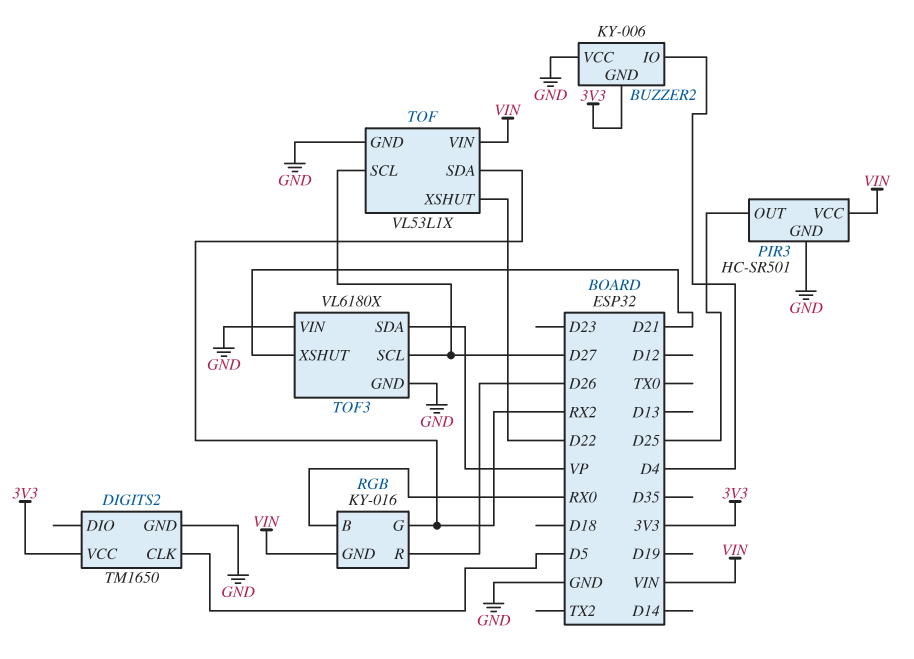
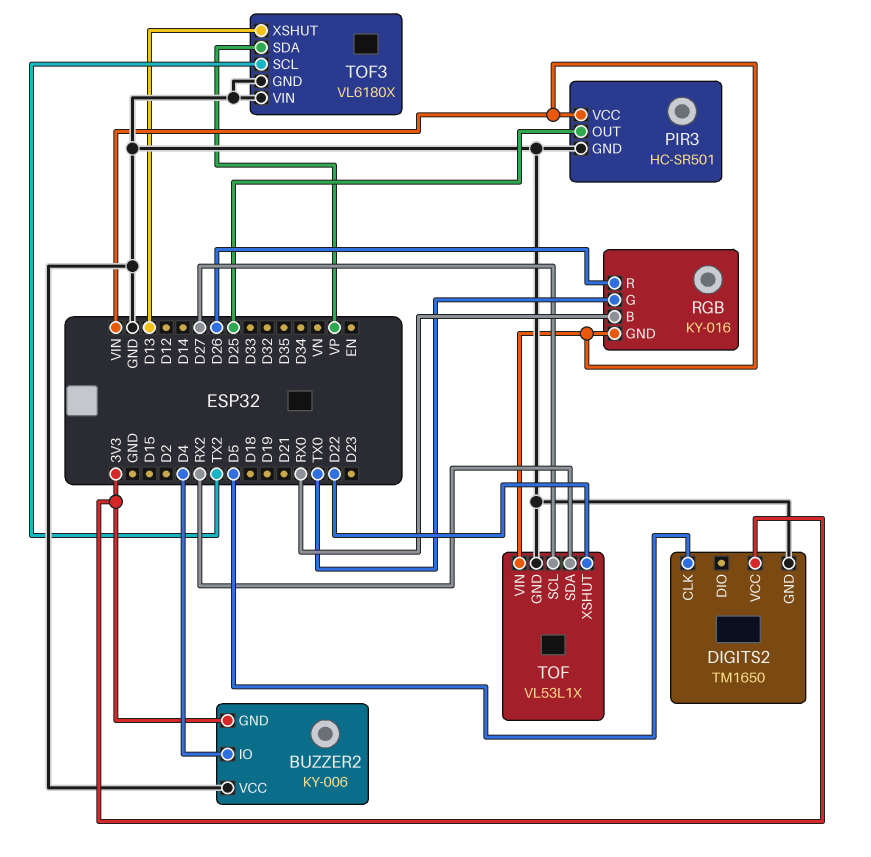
RGB pin G: RX2 -> TX0
TOF3 pin SCL: D27 -> TX2
TOF3 pin XSHUT: D21 -> D13

